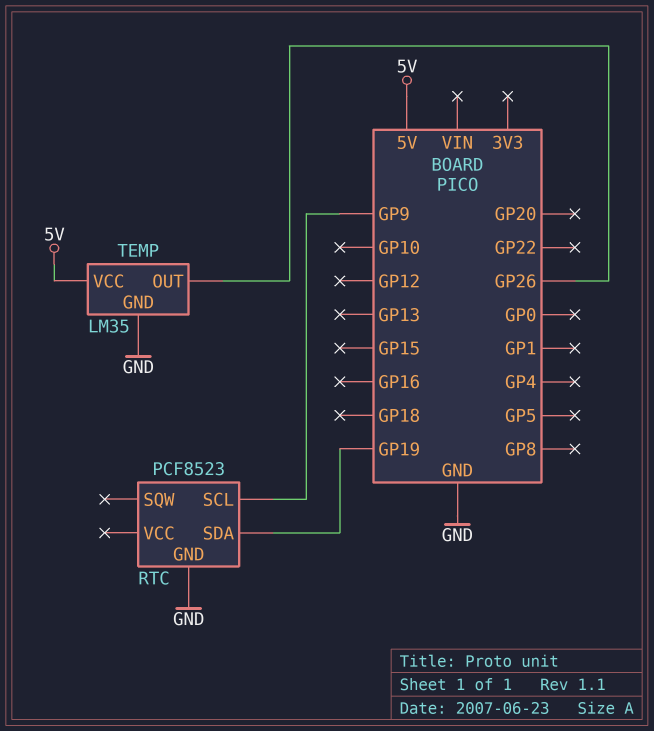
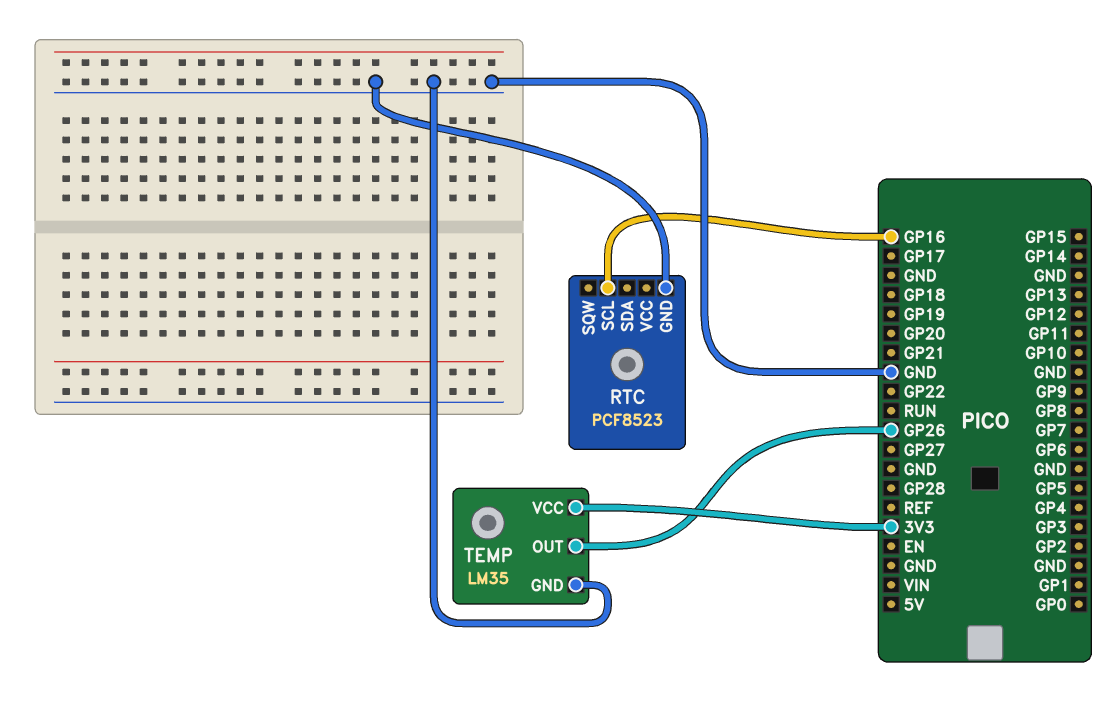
RTC pin SCL: GP9 -> GP16
RTC pin SDA: GP19 -> none
TEMP pin VCC: 5V -> 3V3

